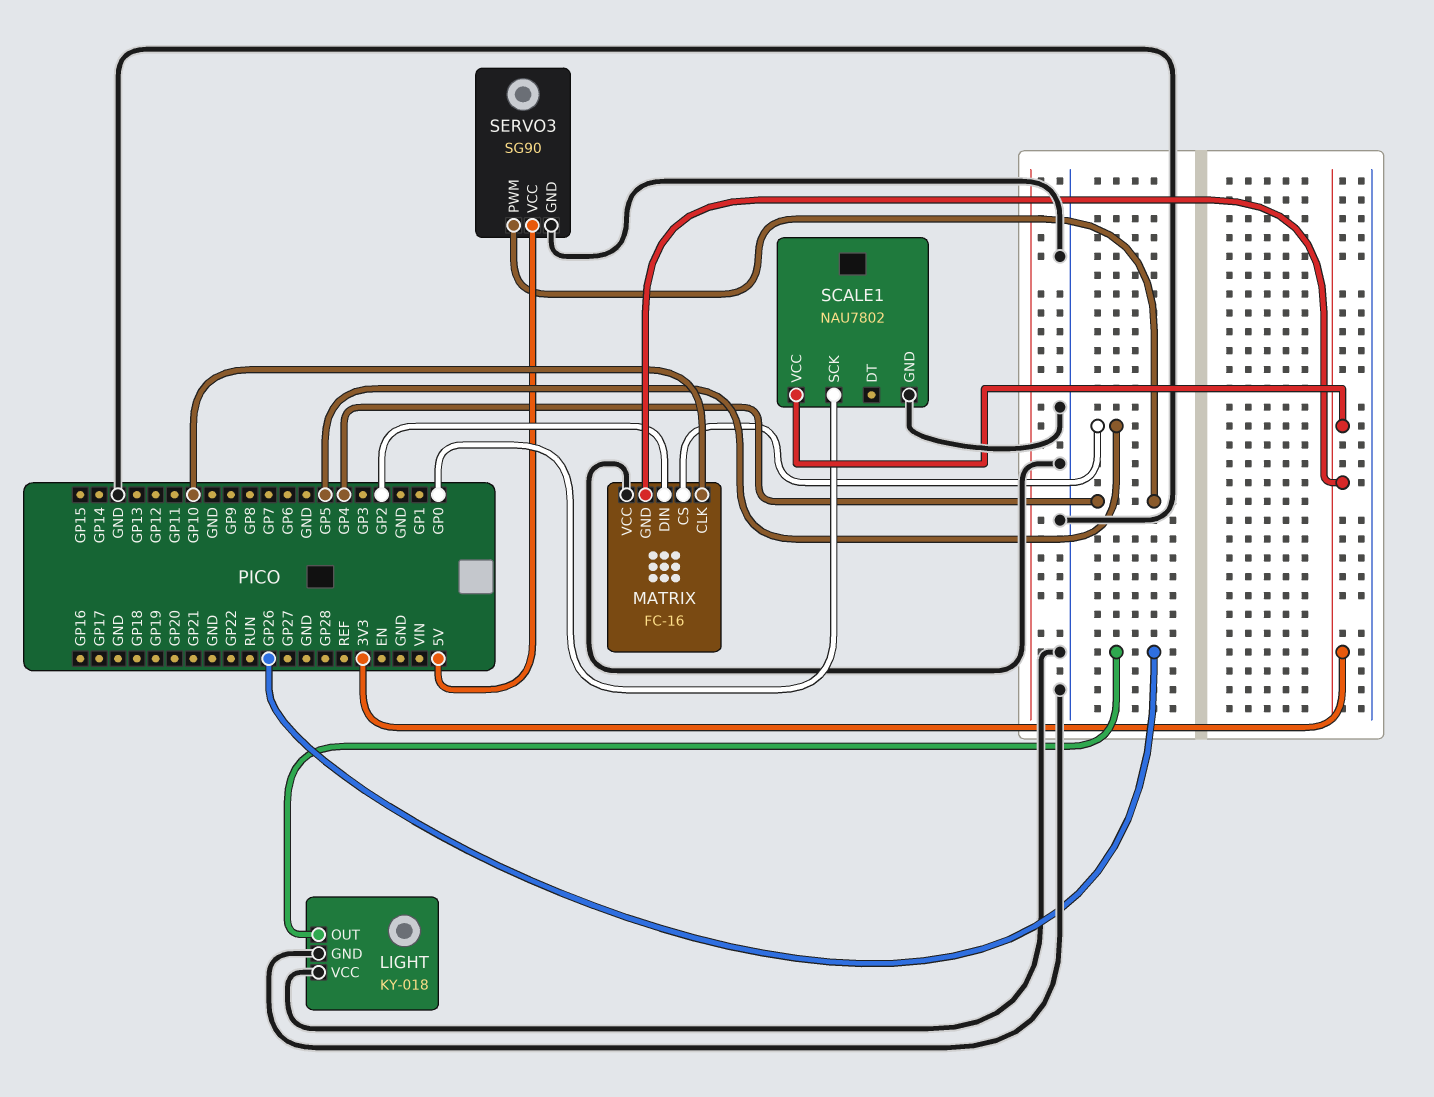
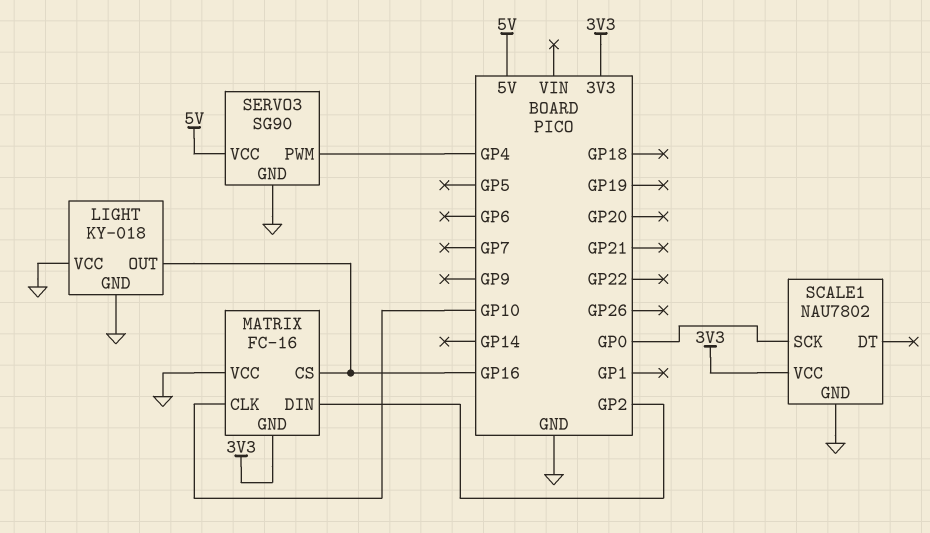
LIGHT pin OUT: GP26 -> GP16
MATRIX pin CS: GP5 -> GP16

